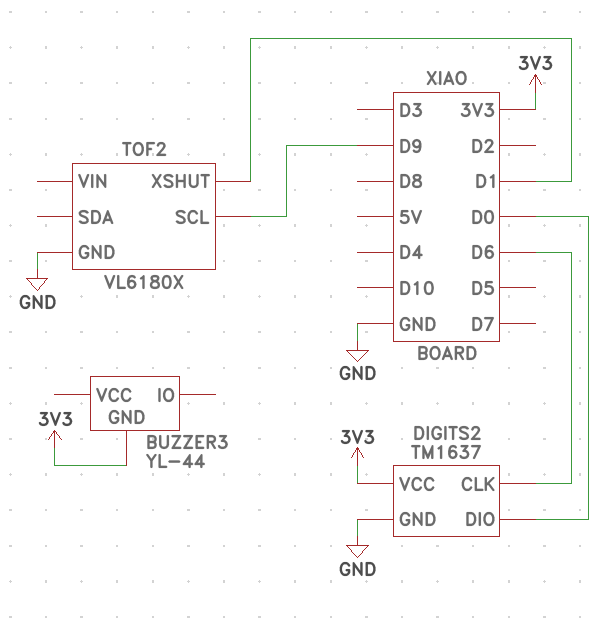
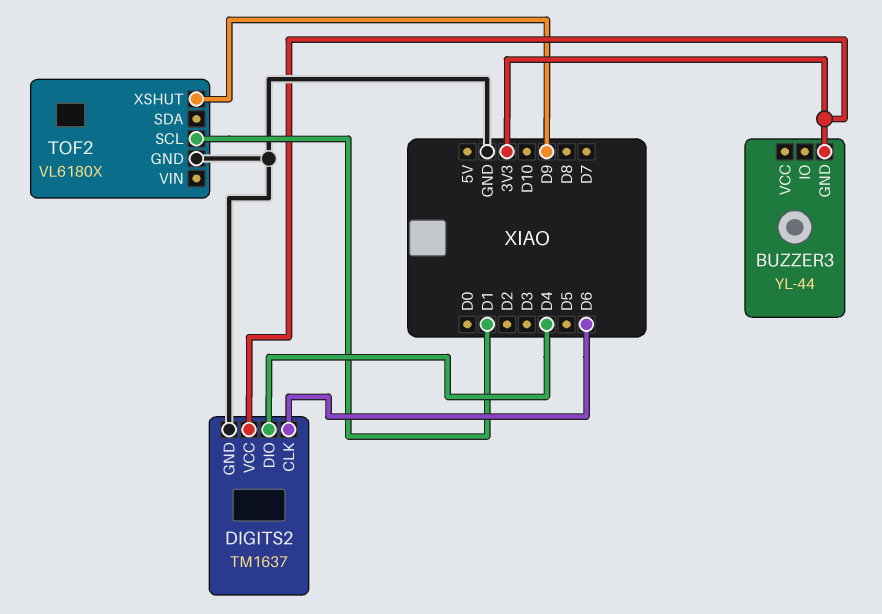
DIGITS2 pin DIO: D0 -> D4
TOF2 pin SCL: D9 -> D1
TOF2 pin XSHUT: D1 -> D9

